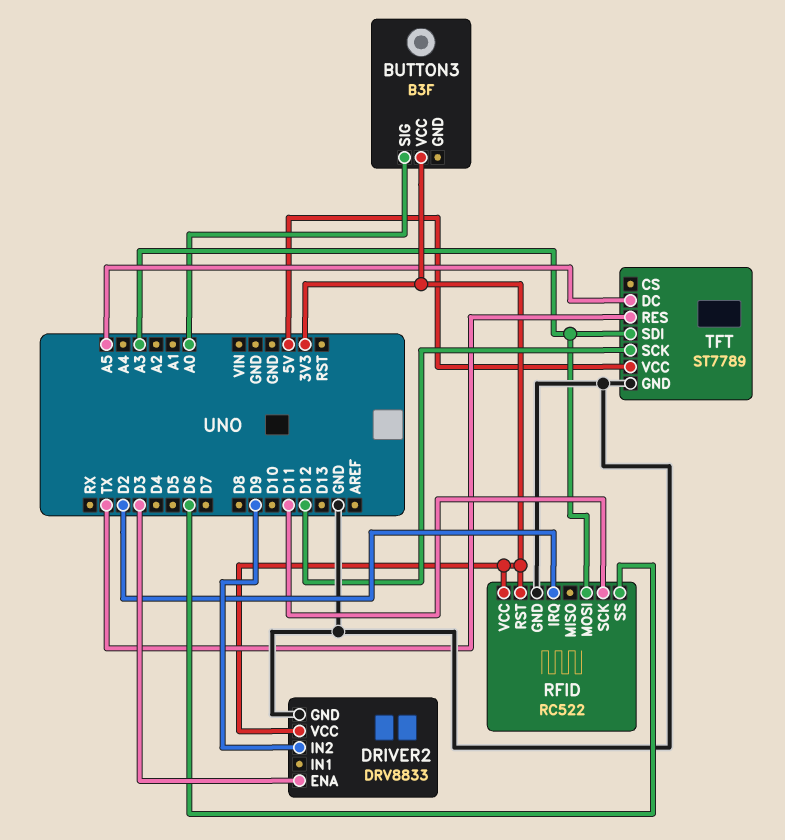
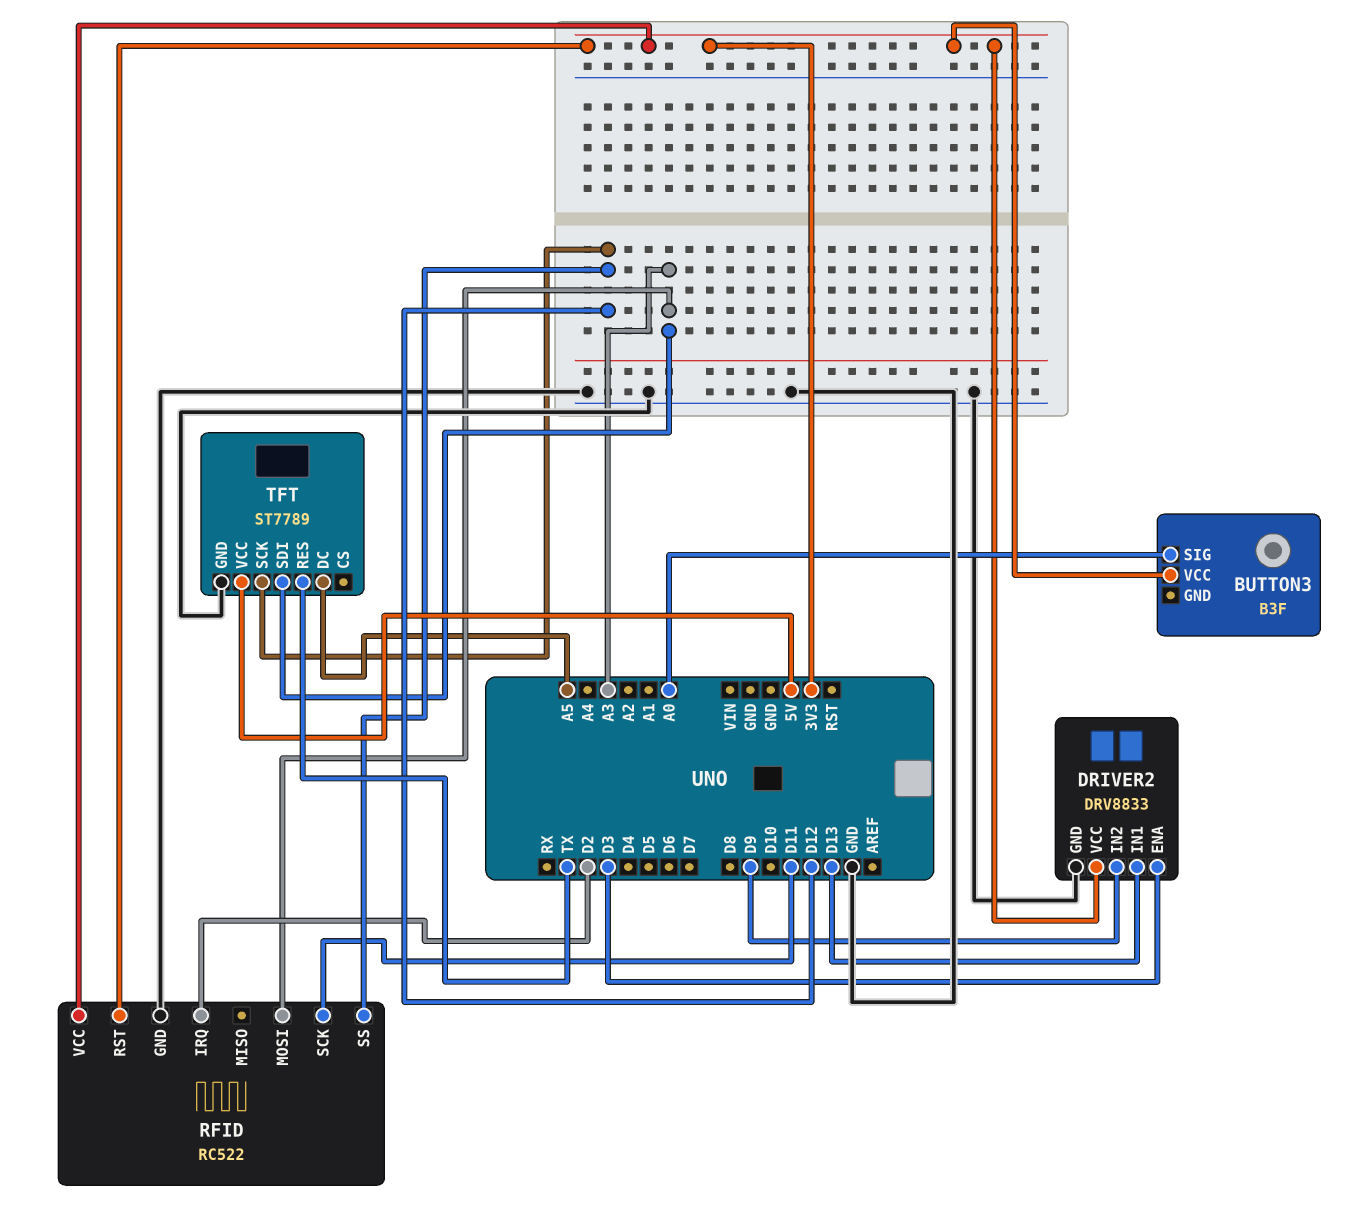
DRIVER2 pin IN1: none -> D13
RFID pin SS: D6 -> D12

